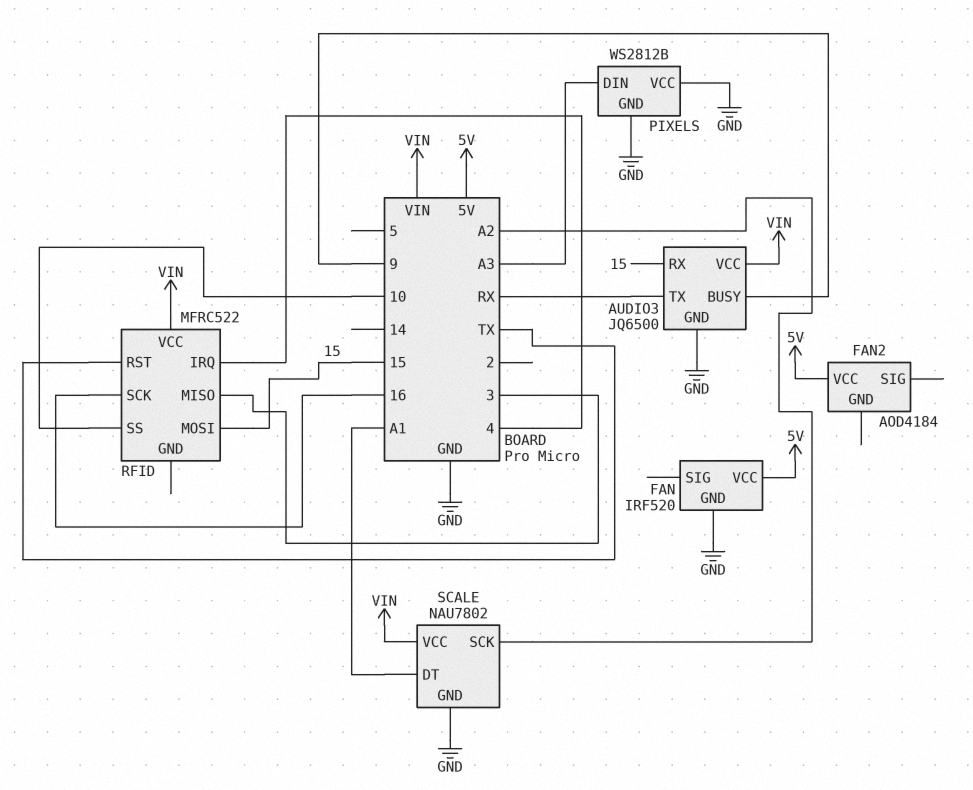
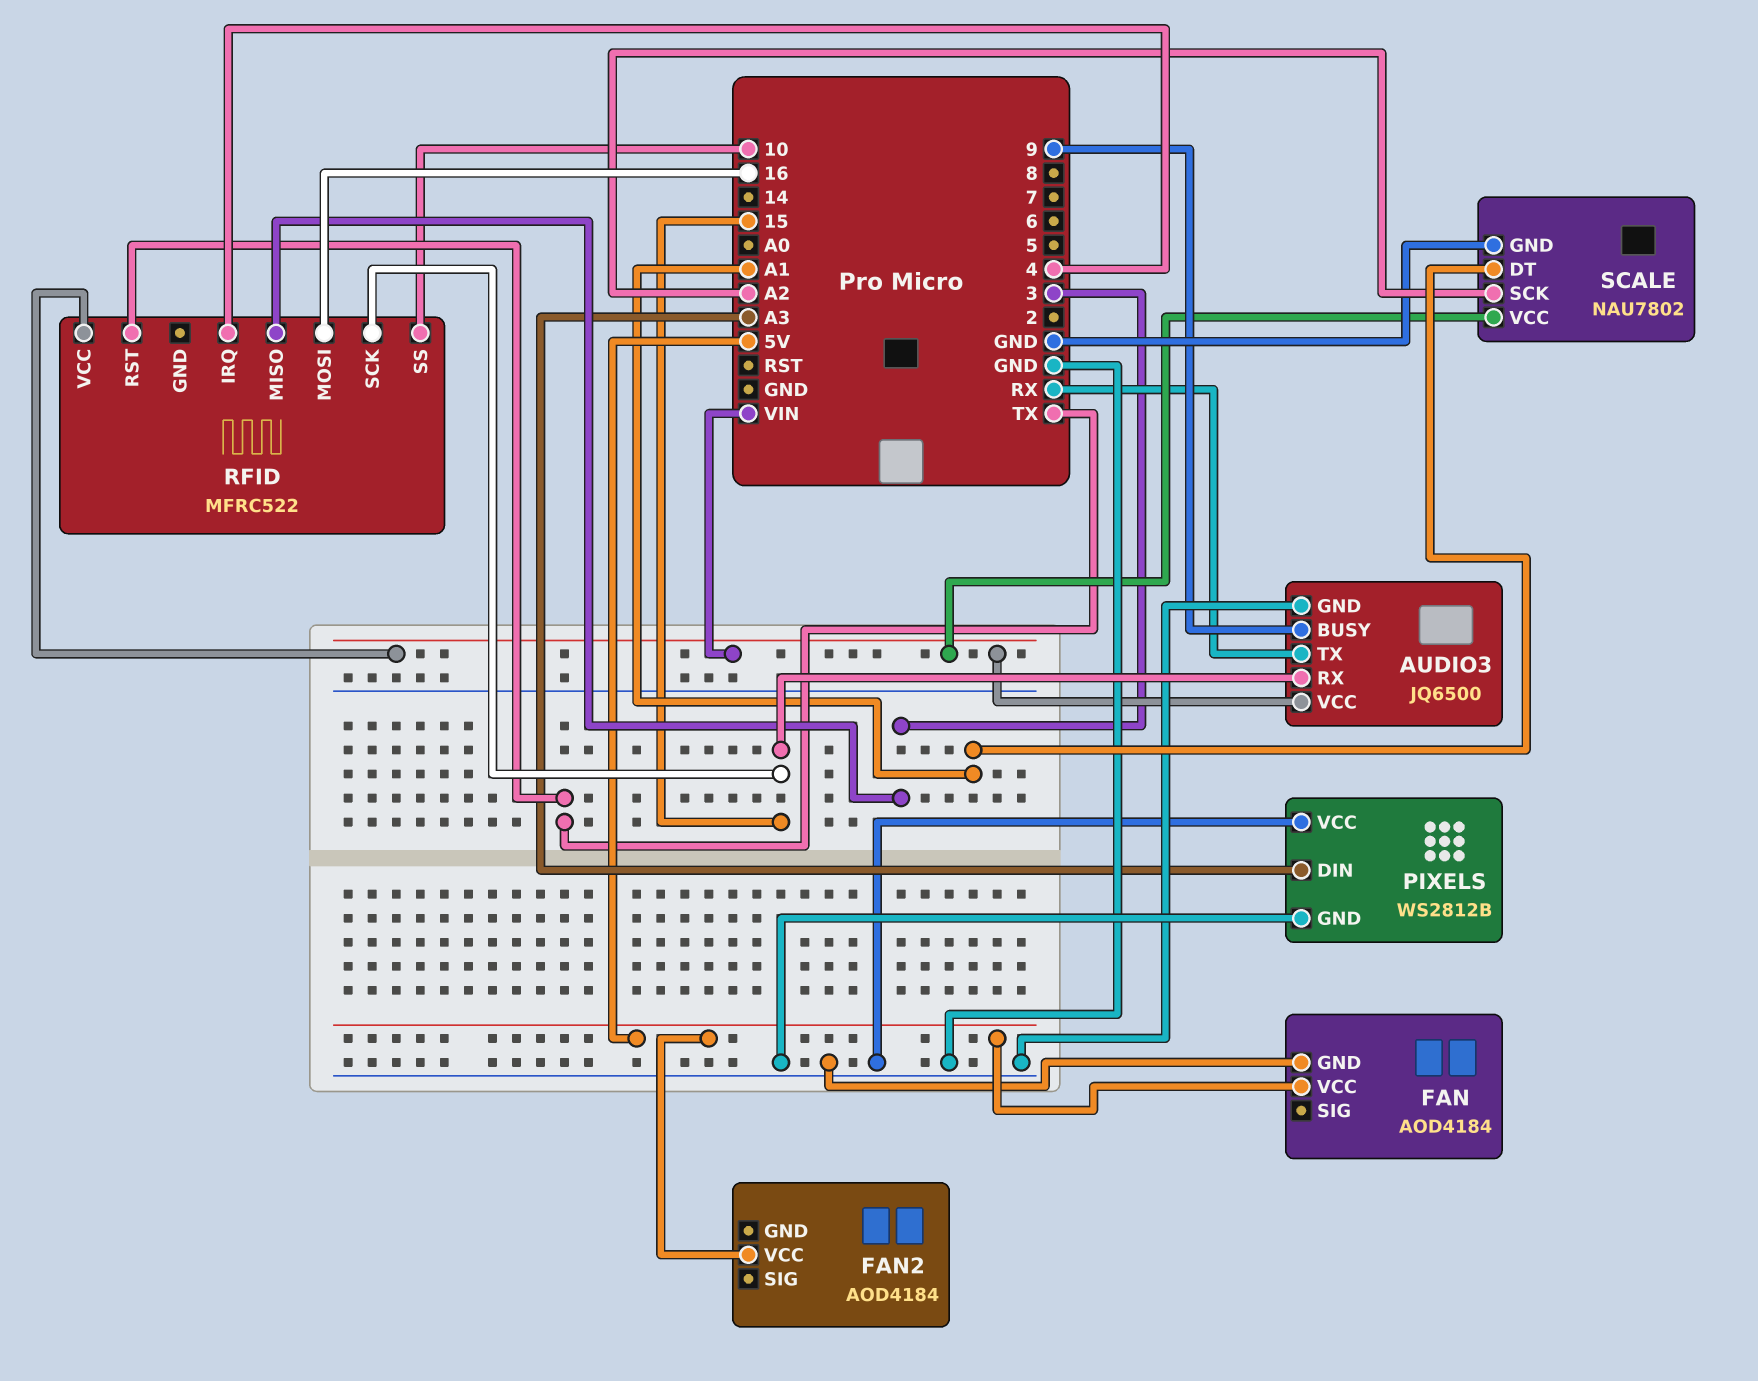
FAN: IRF520 -> AOD4184
RFID pin MOSI: 15 -> 16
RFID pin SCK: 16 -> 15

